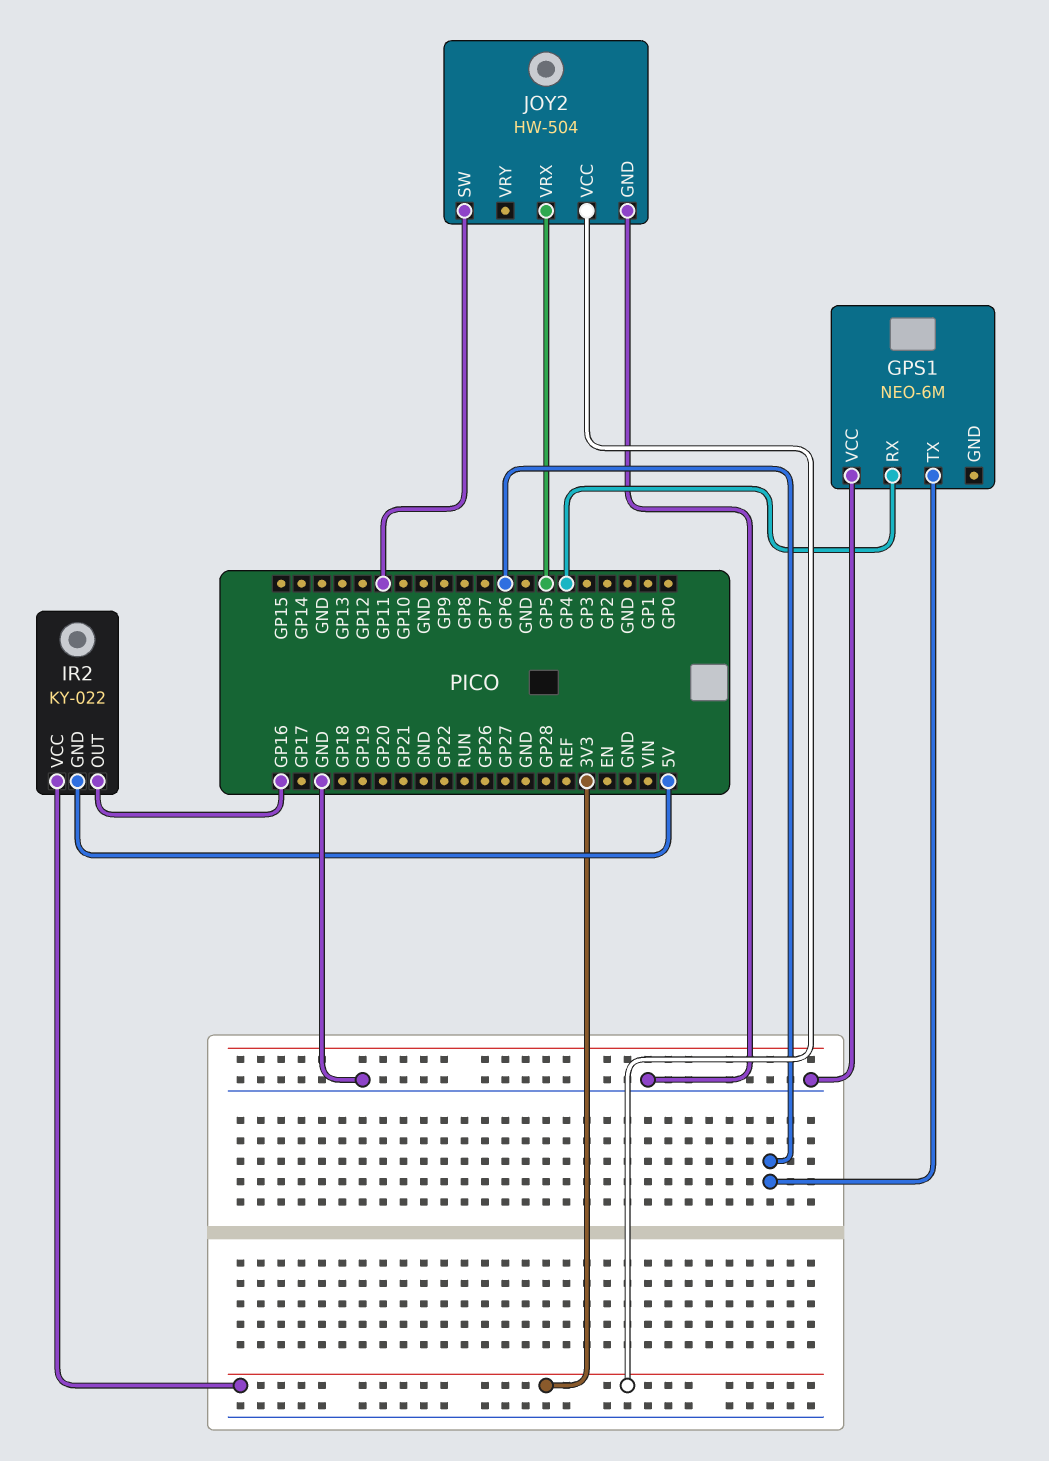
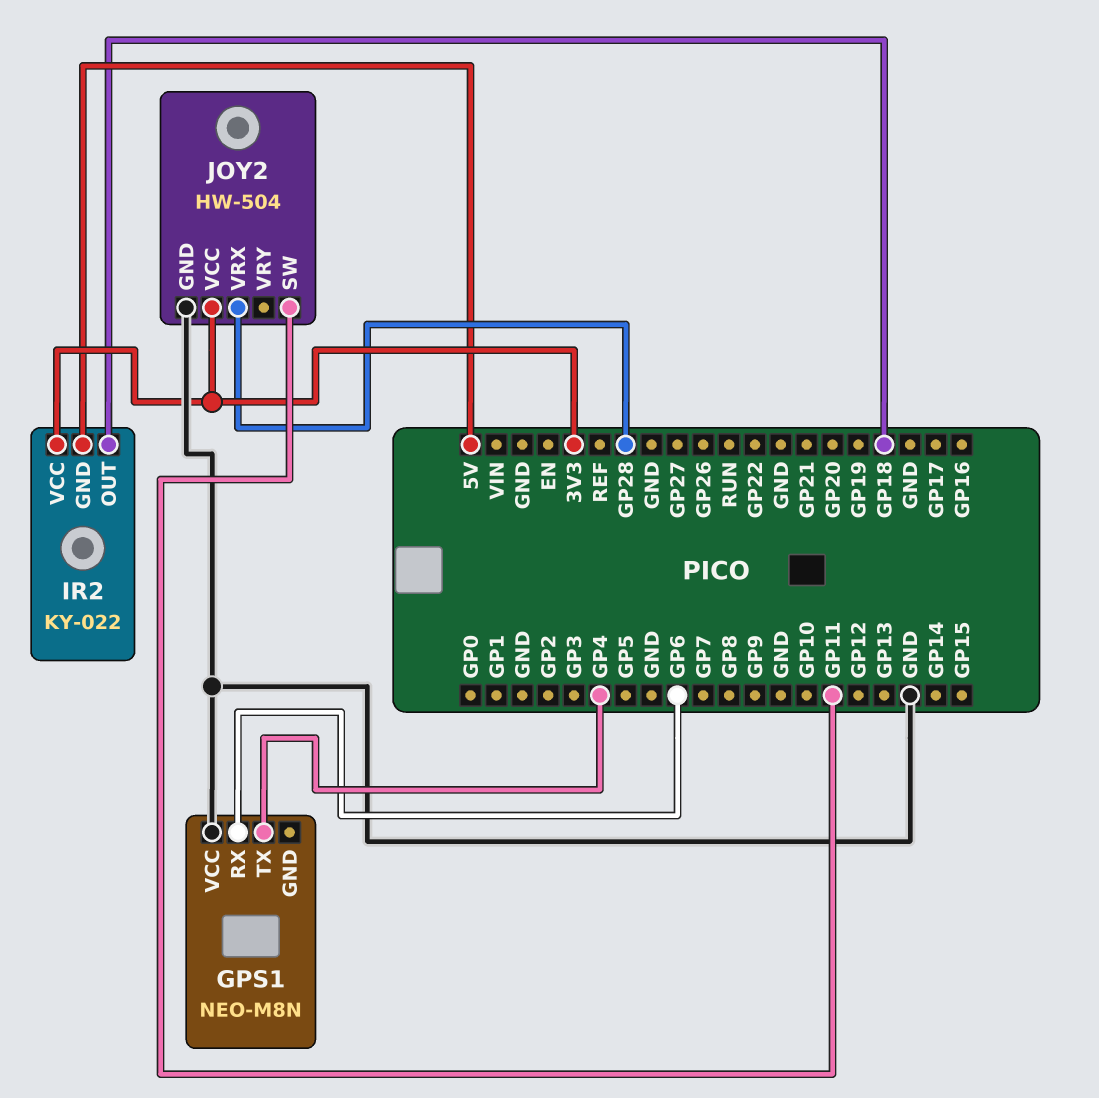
GPS1: NEO-6M -> NEO-M8N
GPS1 pin RX: GP4 -> GP6
GPS1 pin TX: GP6 -> GP4
IR2 pin OUT: GP16 -> GP18
JOY2 pin VRX: GP5 -> GP28

